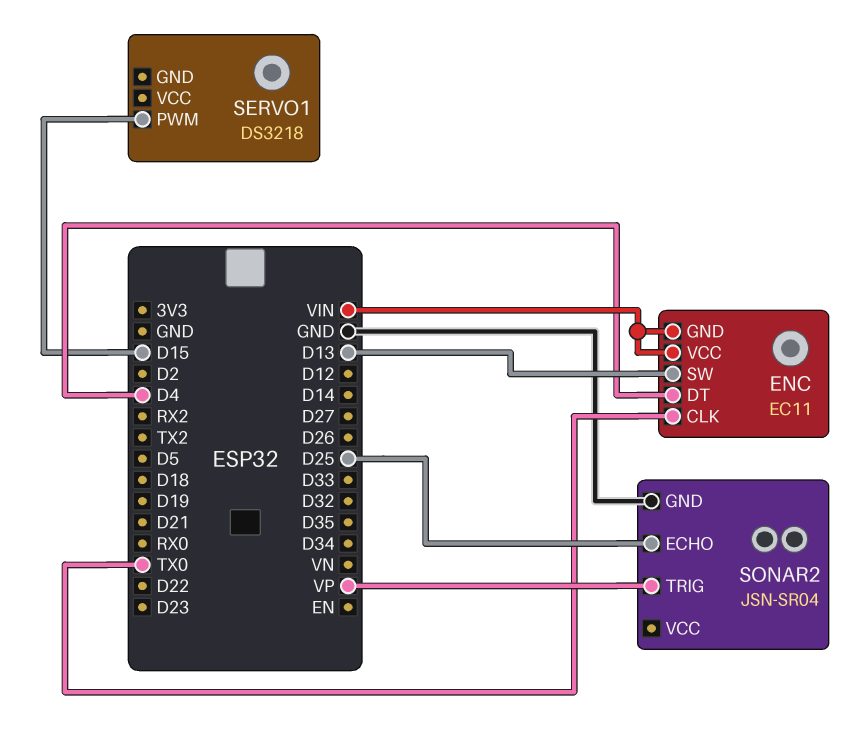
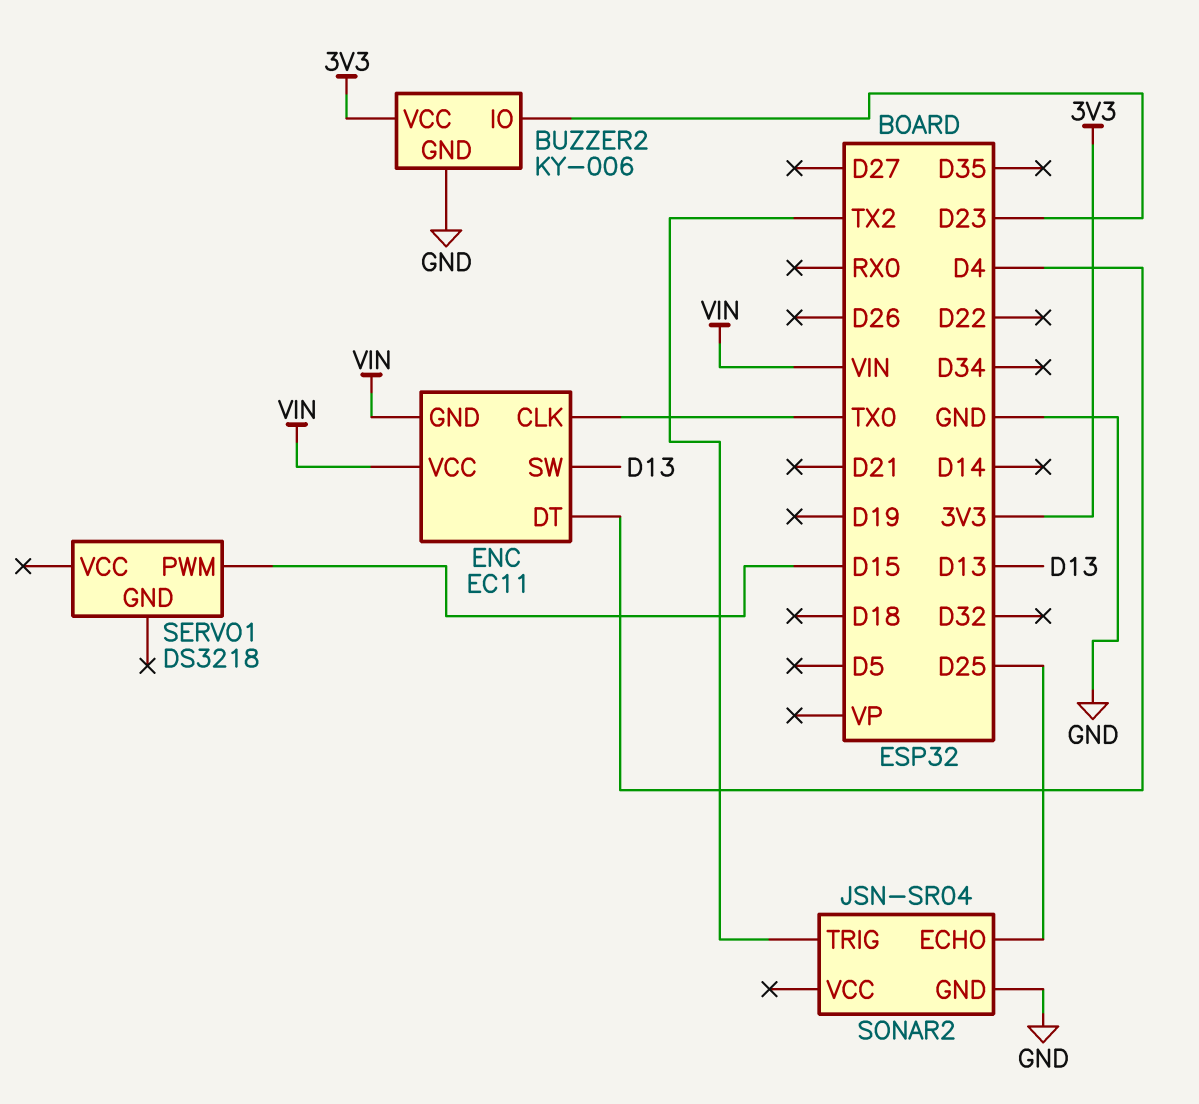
BUZZER2: none -> KY-006
BUZZER2 pin GND: none -> GND
BUZZER2 pin IO: none -> D23
BUZZER2 pin VCC: none -> 3V3
SONAR2 pin TRIG: VP -> TX2

